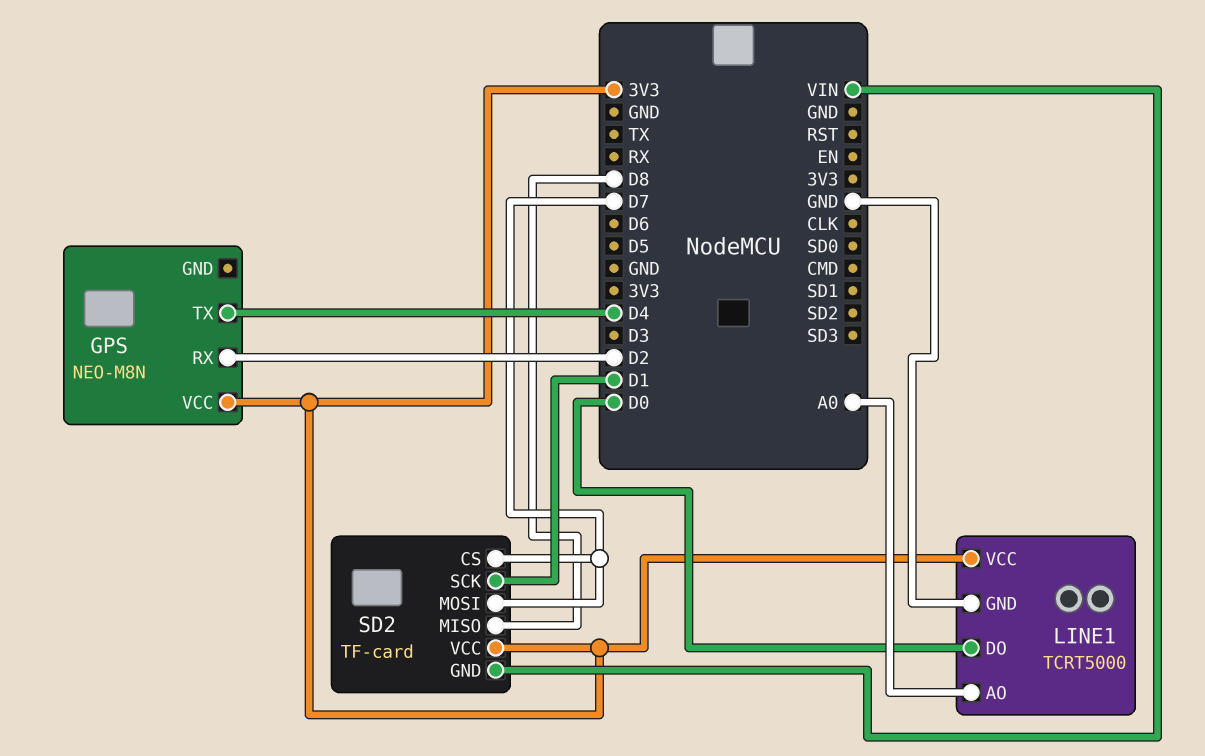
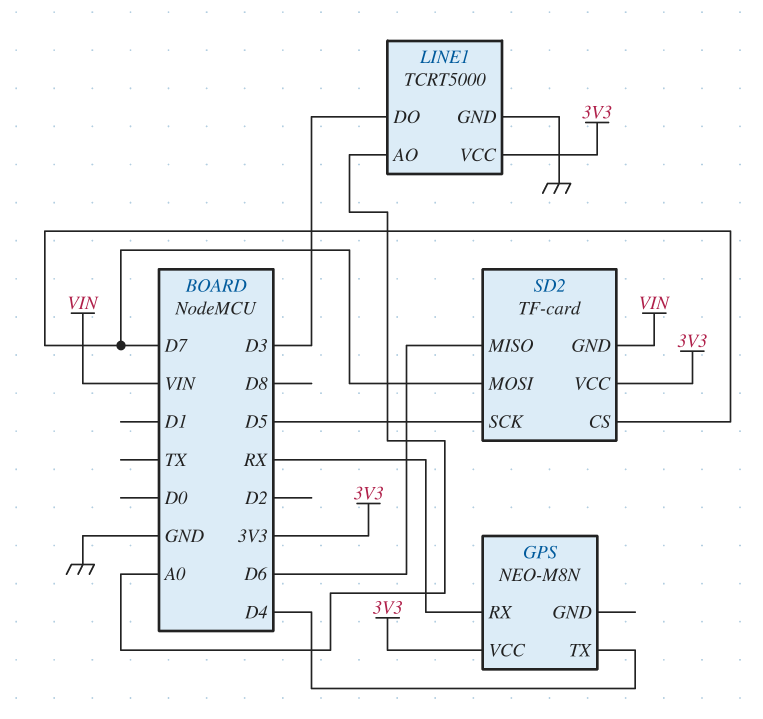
GPS pin RX: D2 -> RX
LINE1 pin DO: D0 -> D3
SD2 pin MISO: D8 -> D6
SD2 pin SCK: D1 -> D5

